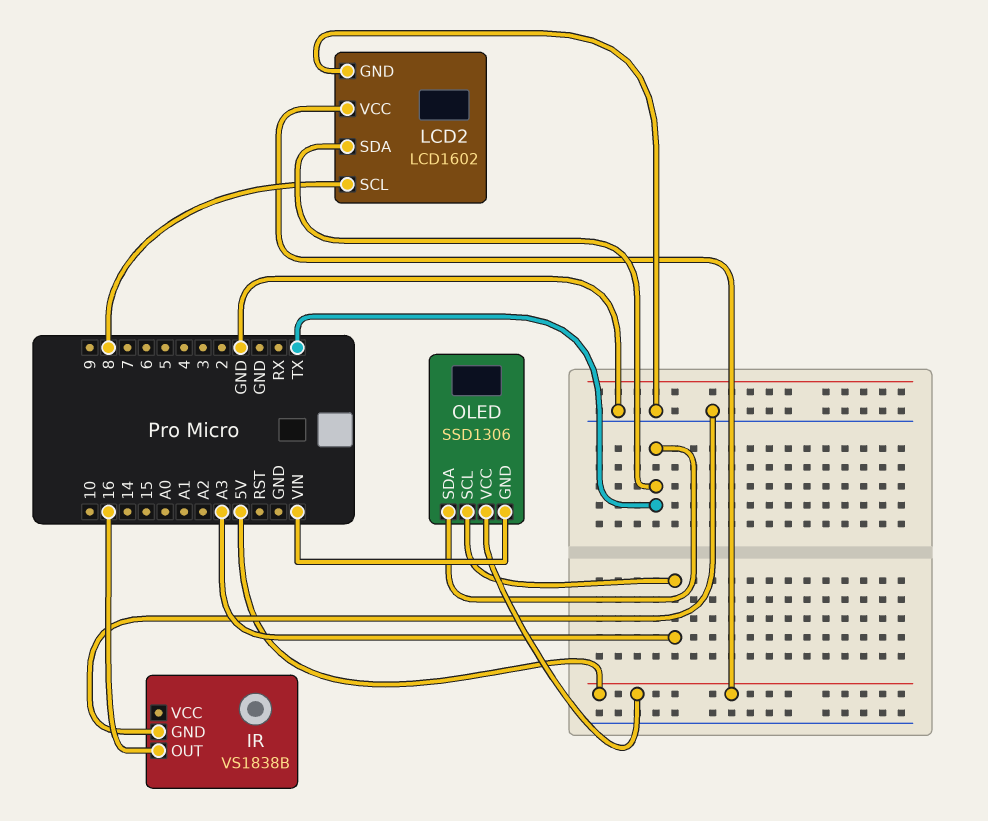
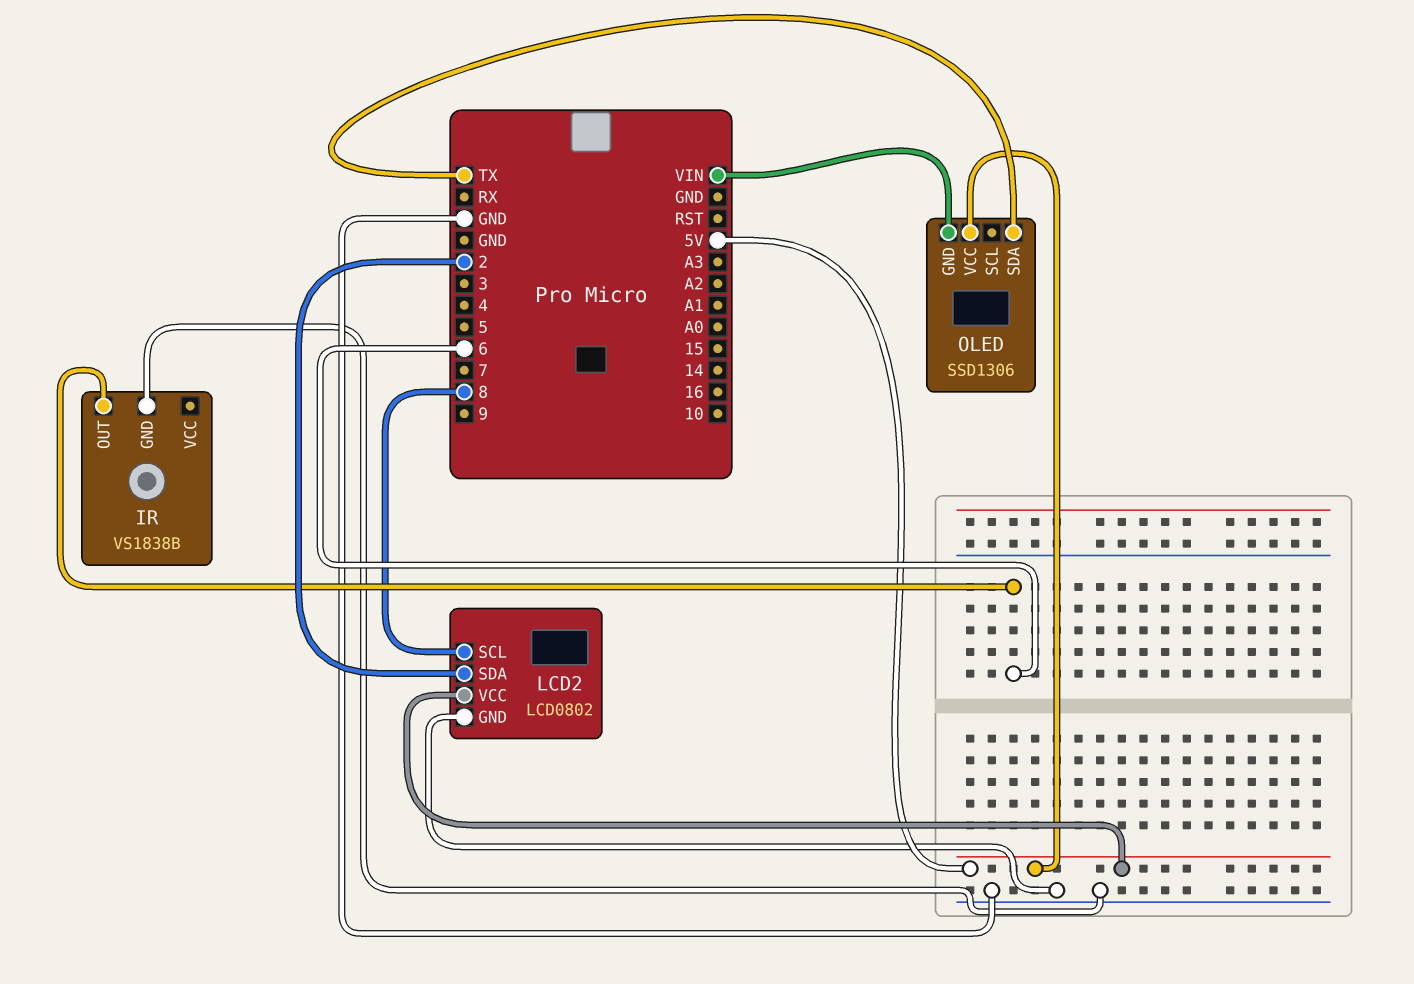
IR pin OUT: 16 -> 6
LCD2: LCD1602 -> LCD0802
LCD2 pin SDA: TX -> 2
OLED pin SCL: A3 -> none

